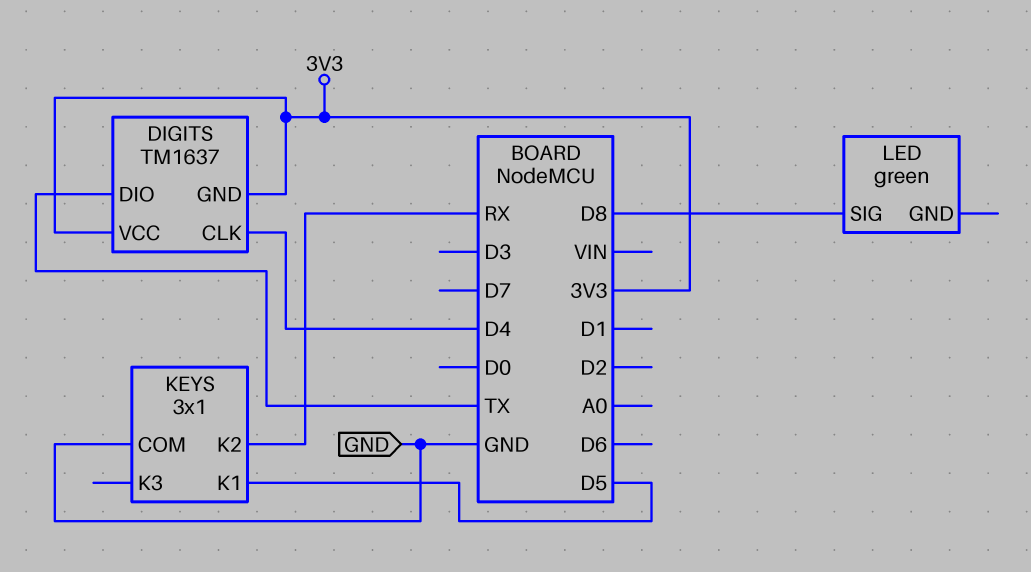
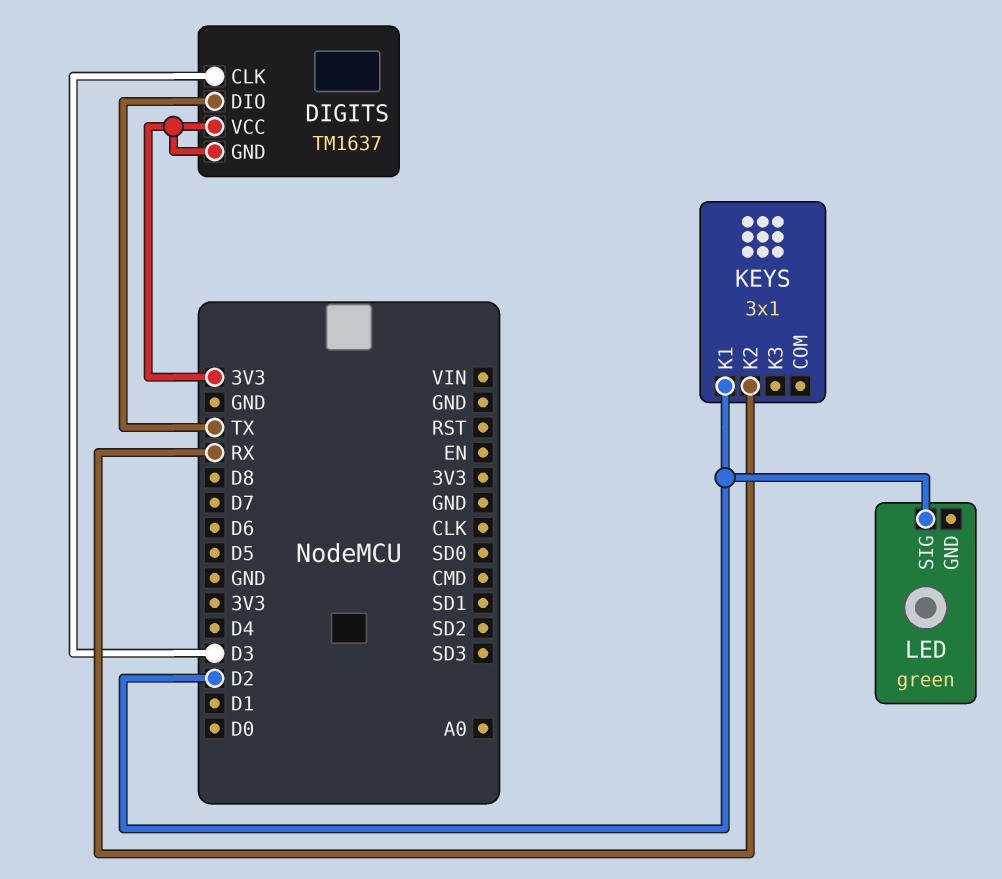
DIGITS pin CLK: D4 -> D3
KEYS pin COM: GND -> none
KEYS pin K1: D5 -> D2
LED pin SIG: D8 -> D2

